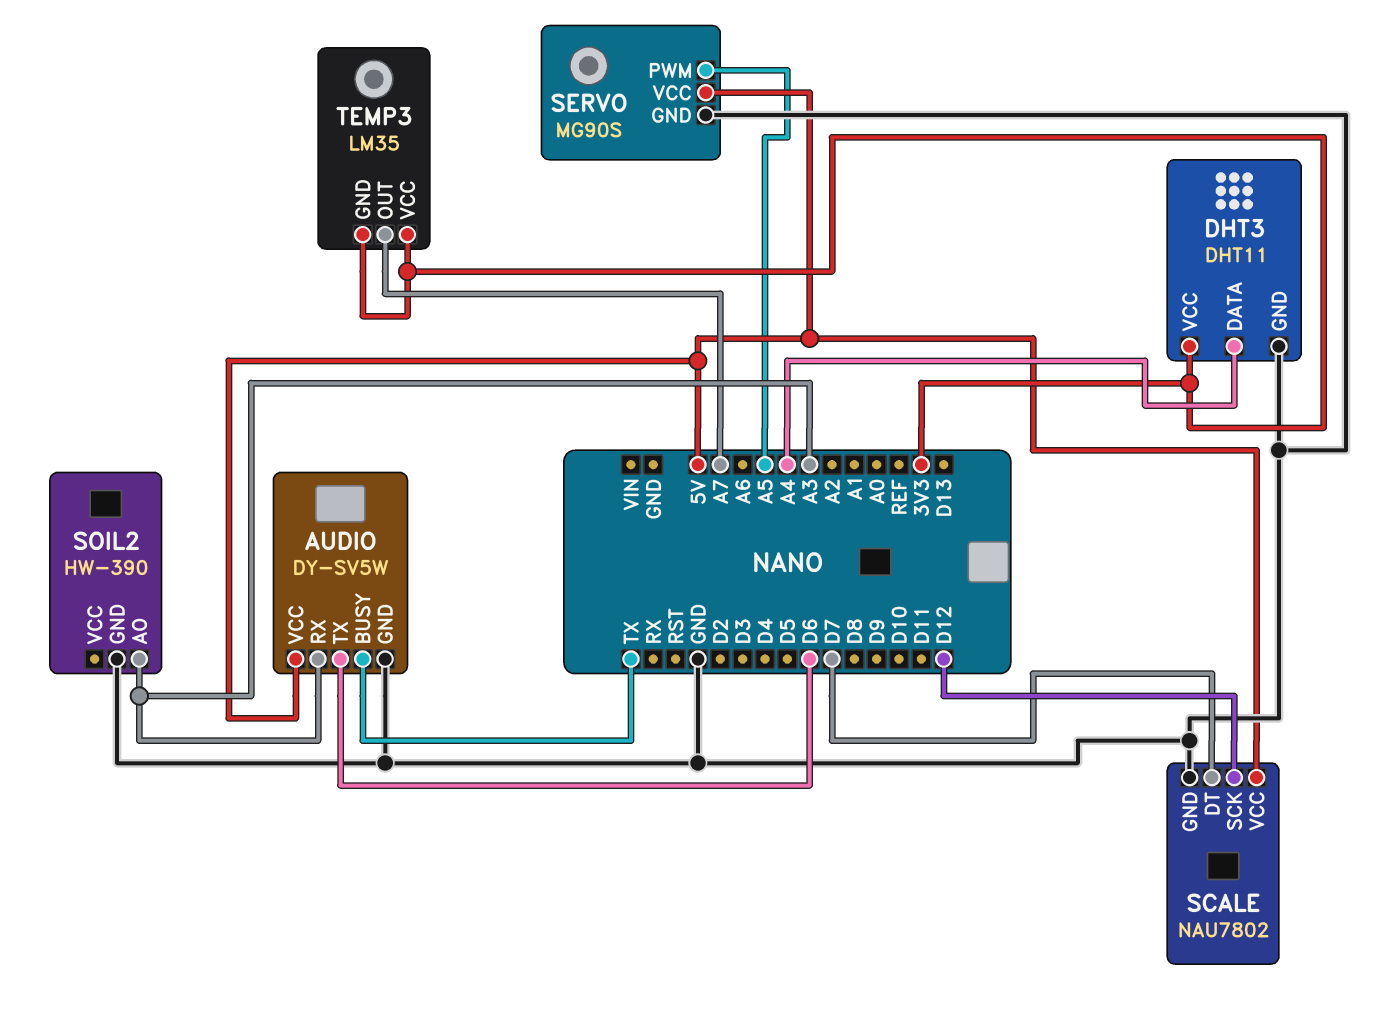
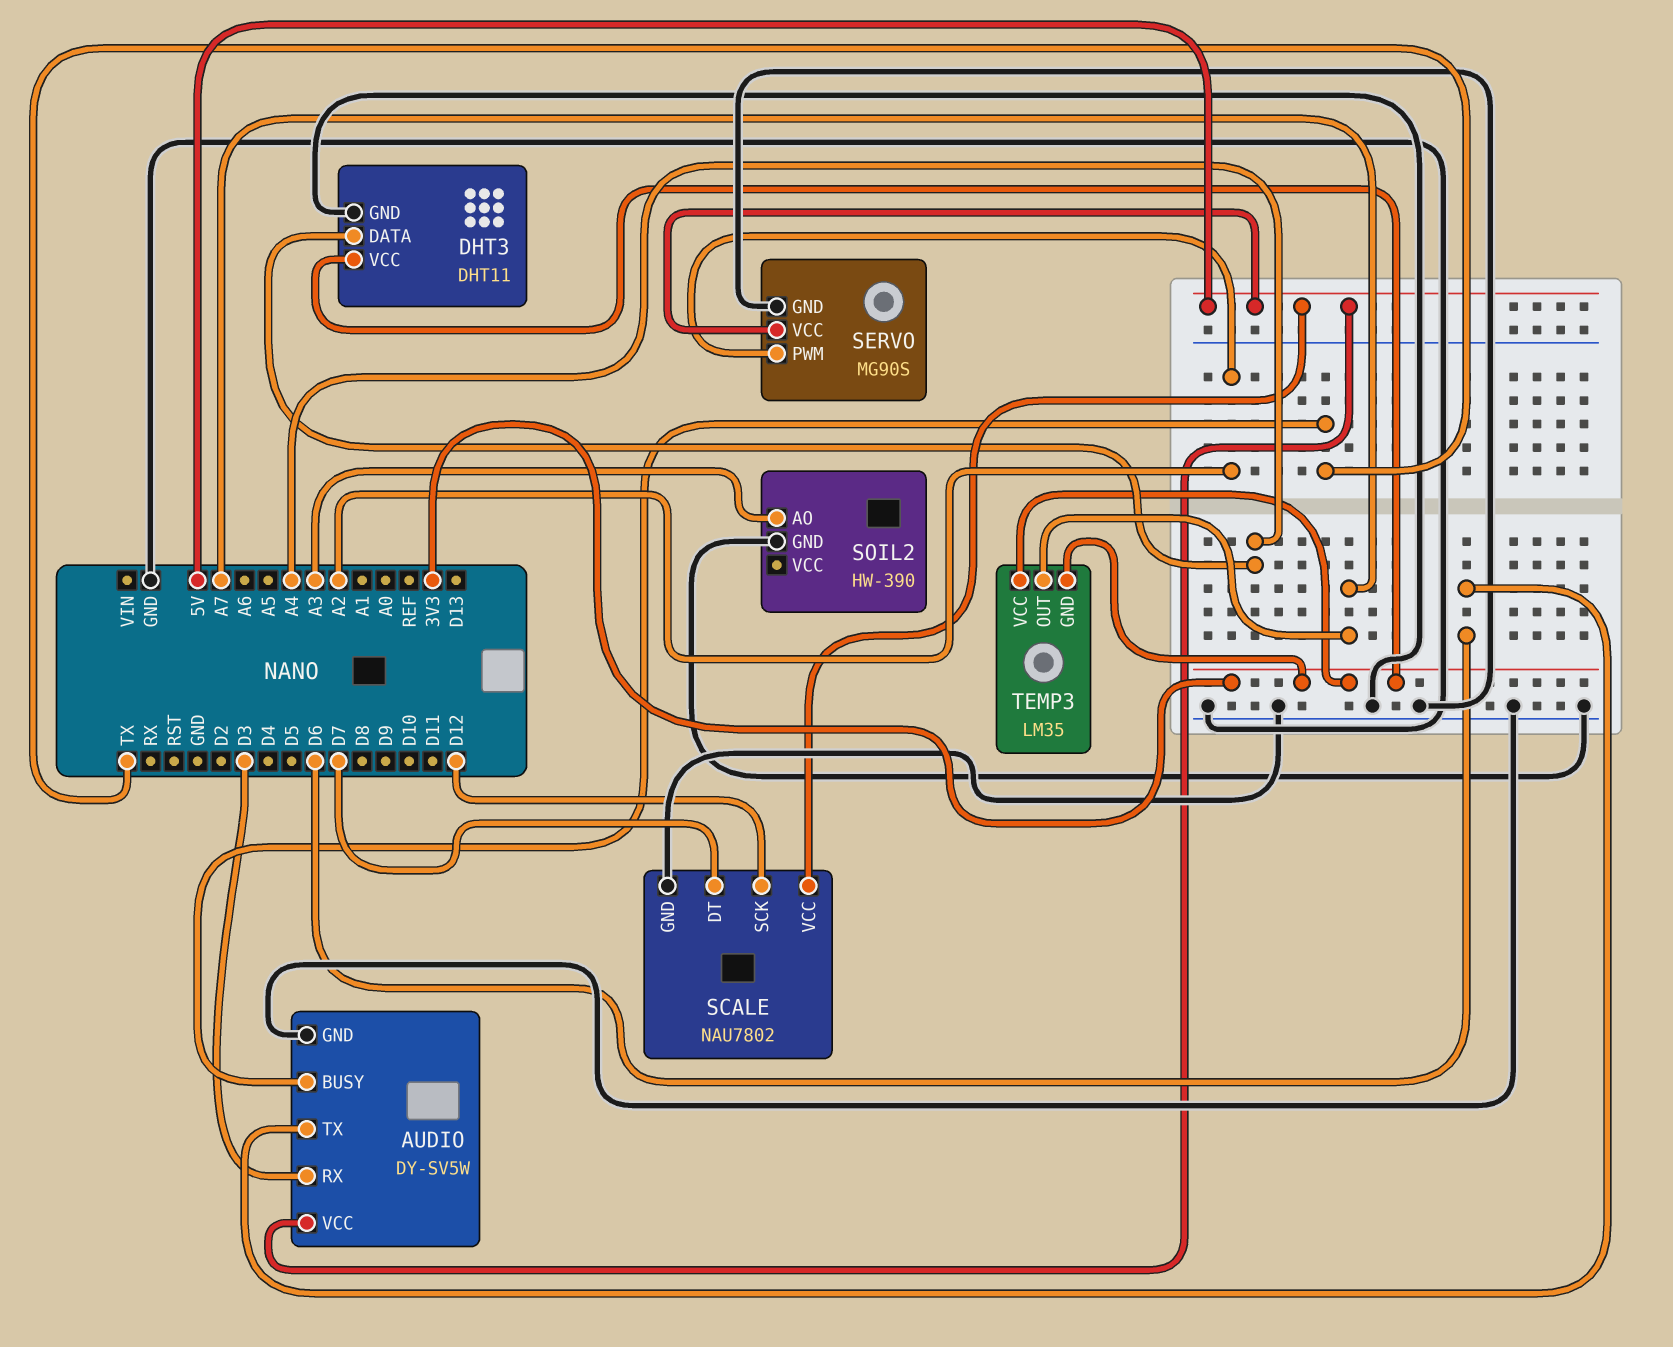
AUDIO pin RX: A3 -> D3
SERVO pin PWM: A5 -> A2

